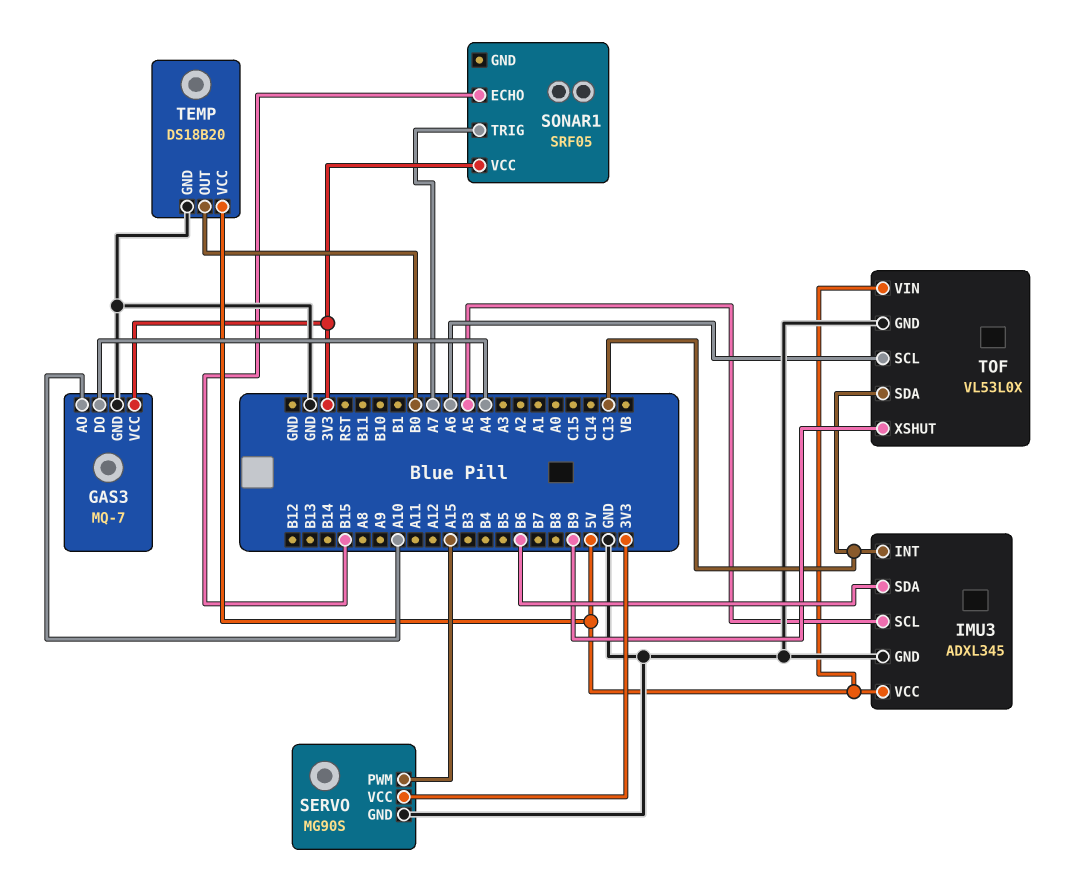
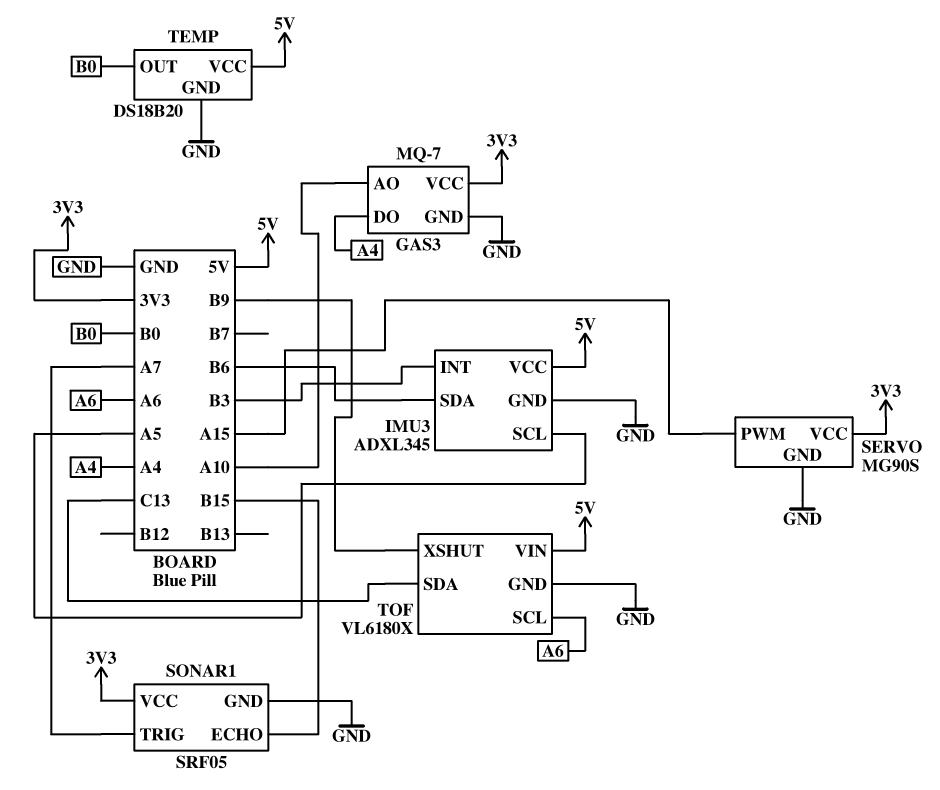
IMU3 pin INT: C13 -> B3
SONAR1 pin GND: none -> GND
TOF: VL53L0X -> VL6180X

